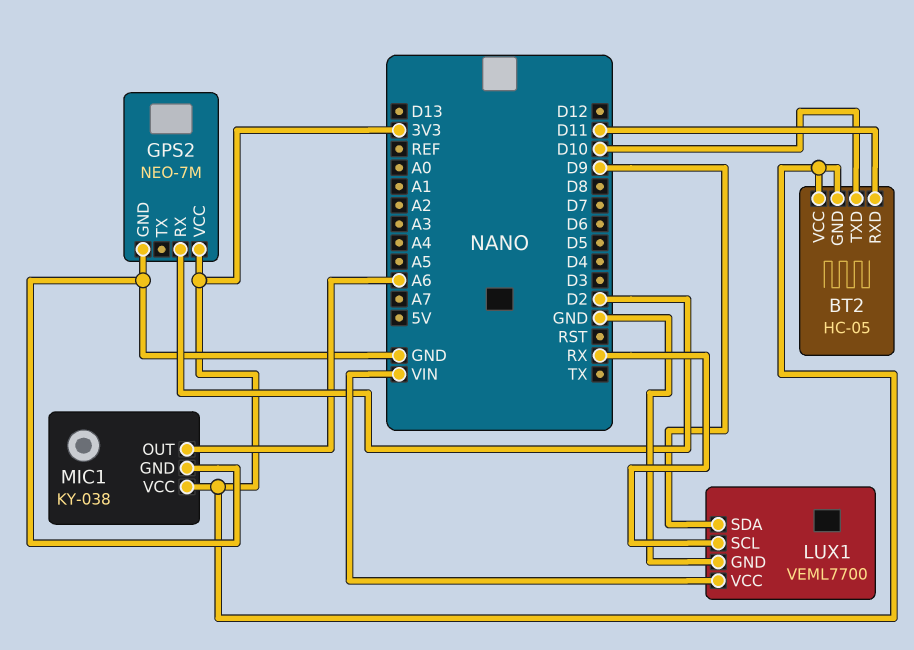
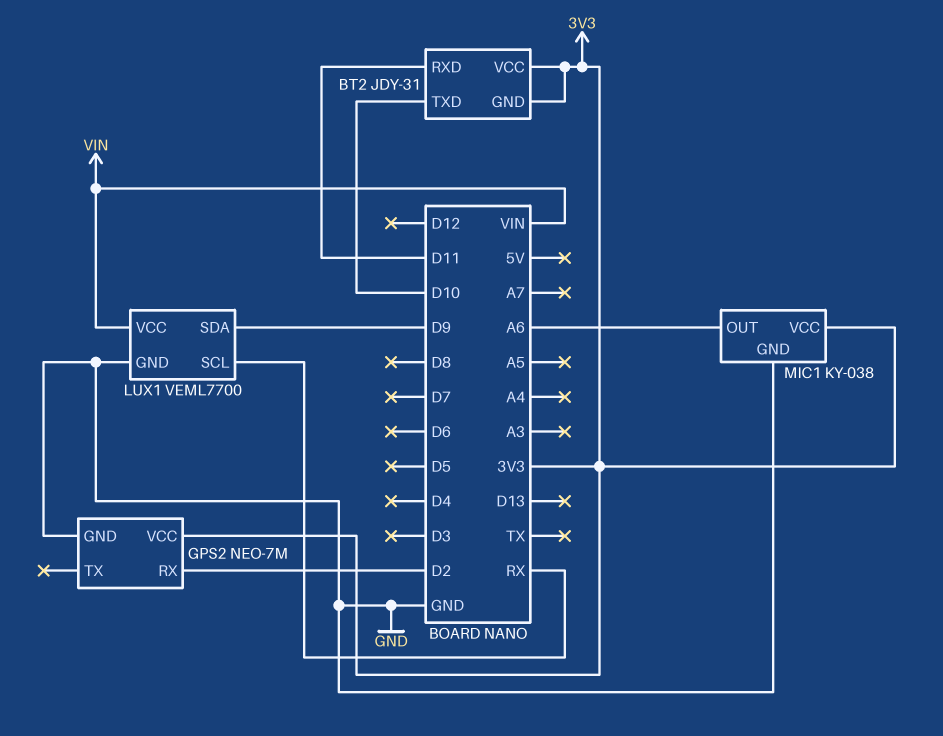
BT2: HC-05 -> JDY-31

